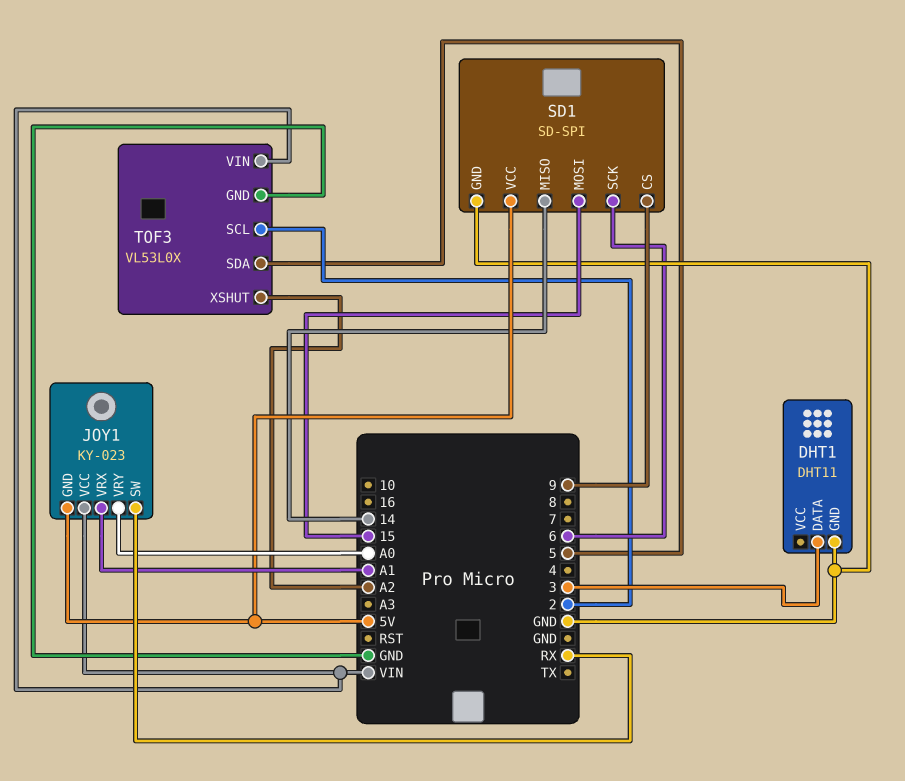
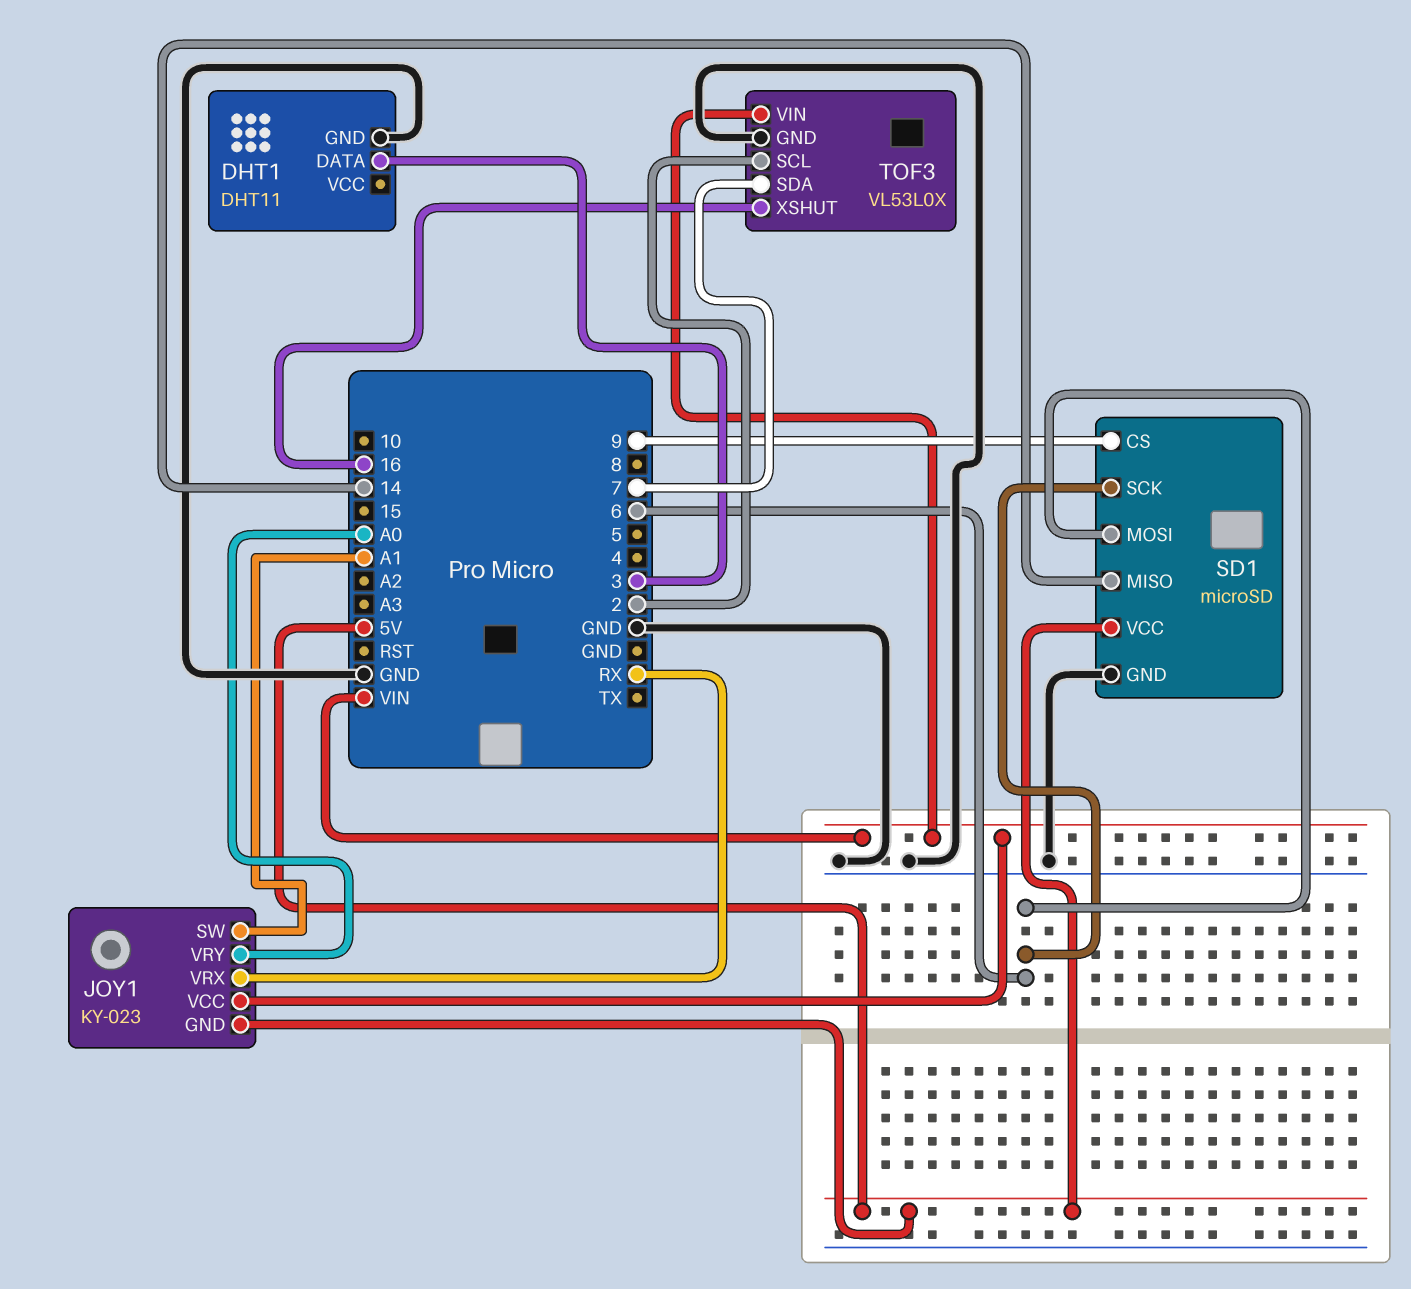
JOY1 pin SW: RX -> A1
JOY1 pin VRX: A1 -> RX
SD1: SD-SPI -> microSD
SD1 pin MOSI: 15 -> 6
TOF3 pin SDA: 5 -> 7
TOF3 pin XSHUT: A2 -> 16

